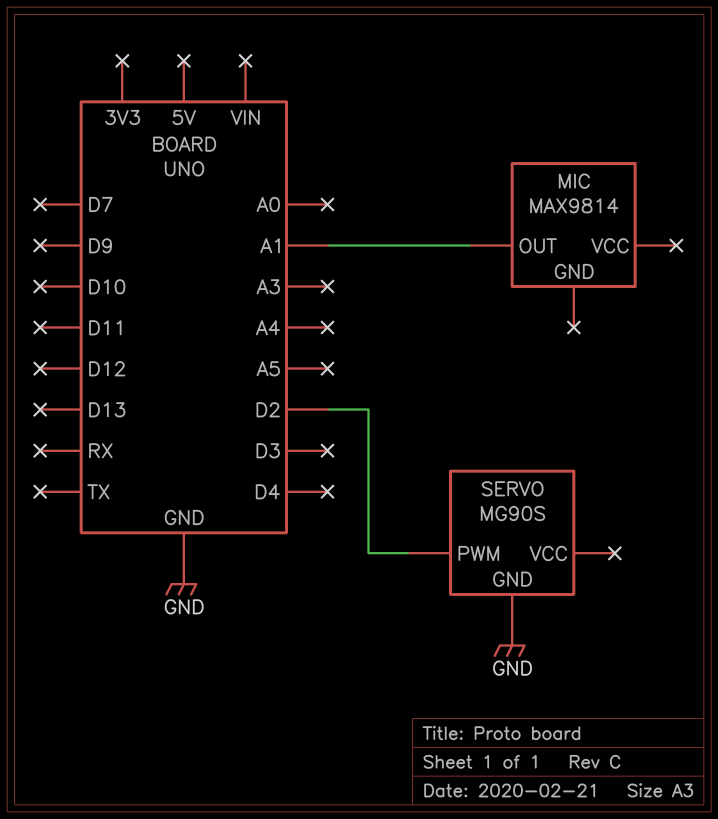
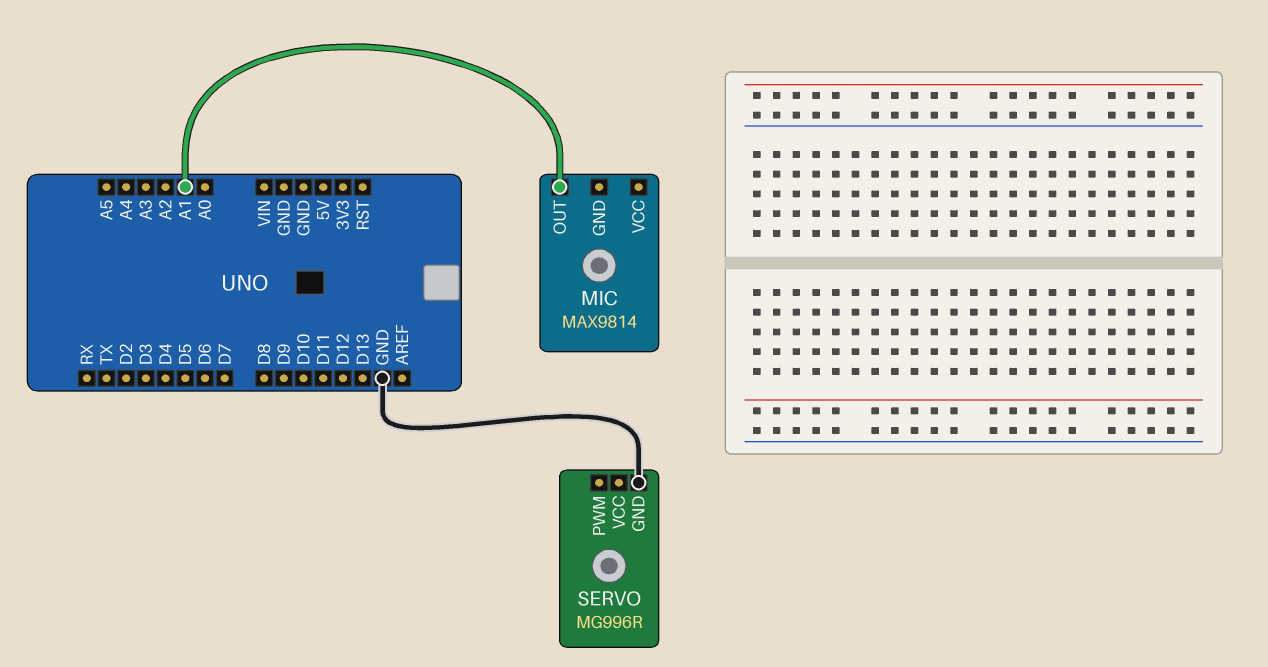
SERVO: MG90S -> MG996R
SERVO pin PWM: D2 -> none

